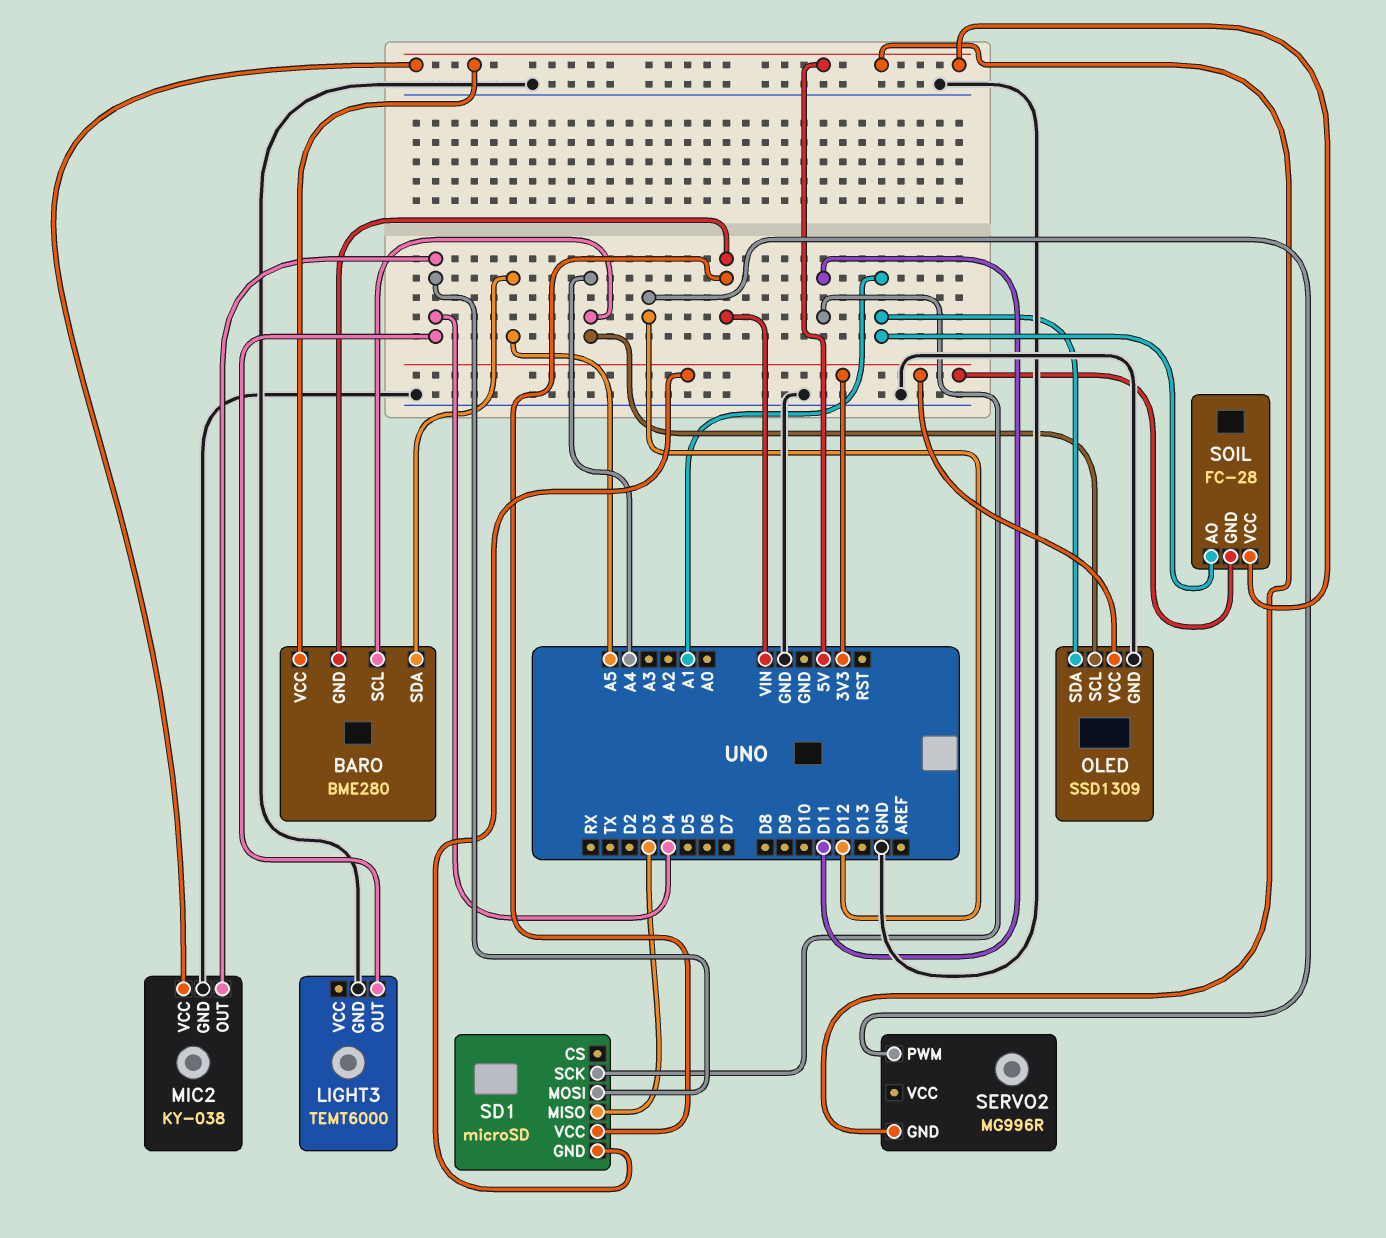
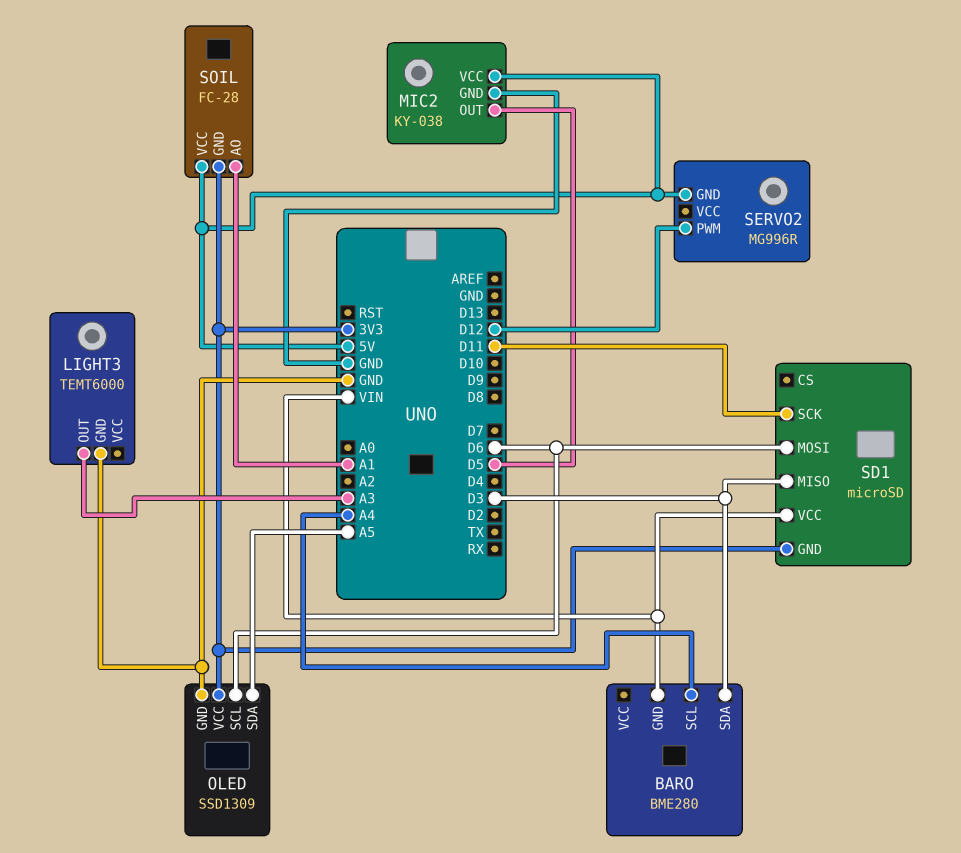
BARO pin SDA: A5 -> D3
BARO pin VCC: 5V -> none
LIGHT3 pin OUT: D4 -> A3
MIC2 pin OUT: D4 -> D5
OLED pin SCL: A4 -> D6
OLED pin SDA: A1 -> A5
SD1 pin MOSI: D4 -> D6

